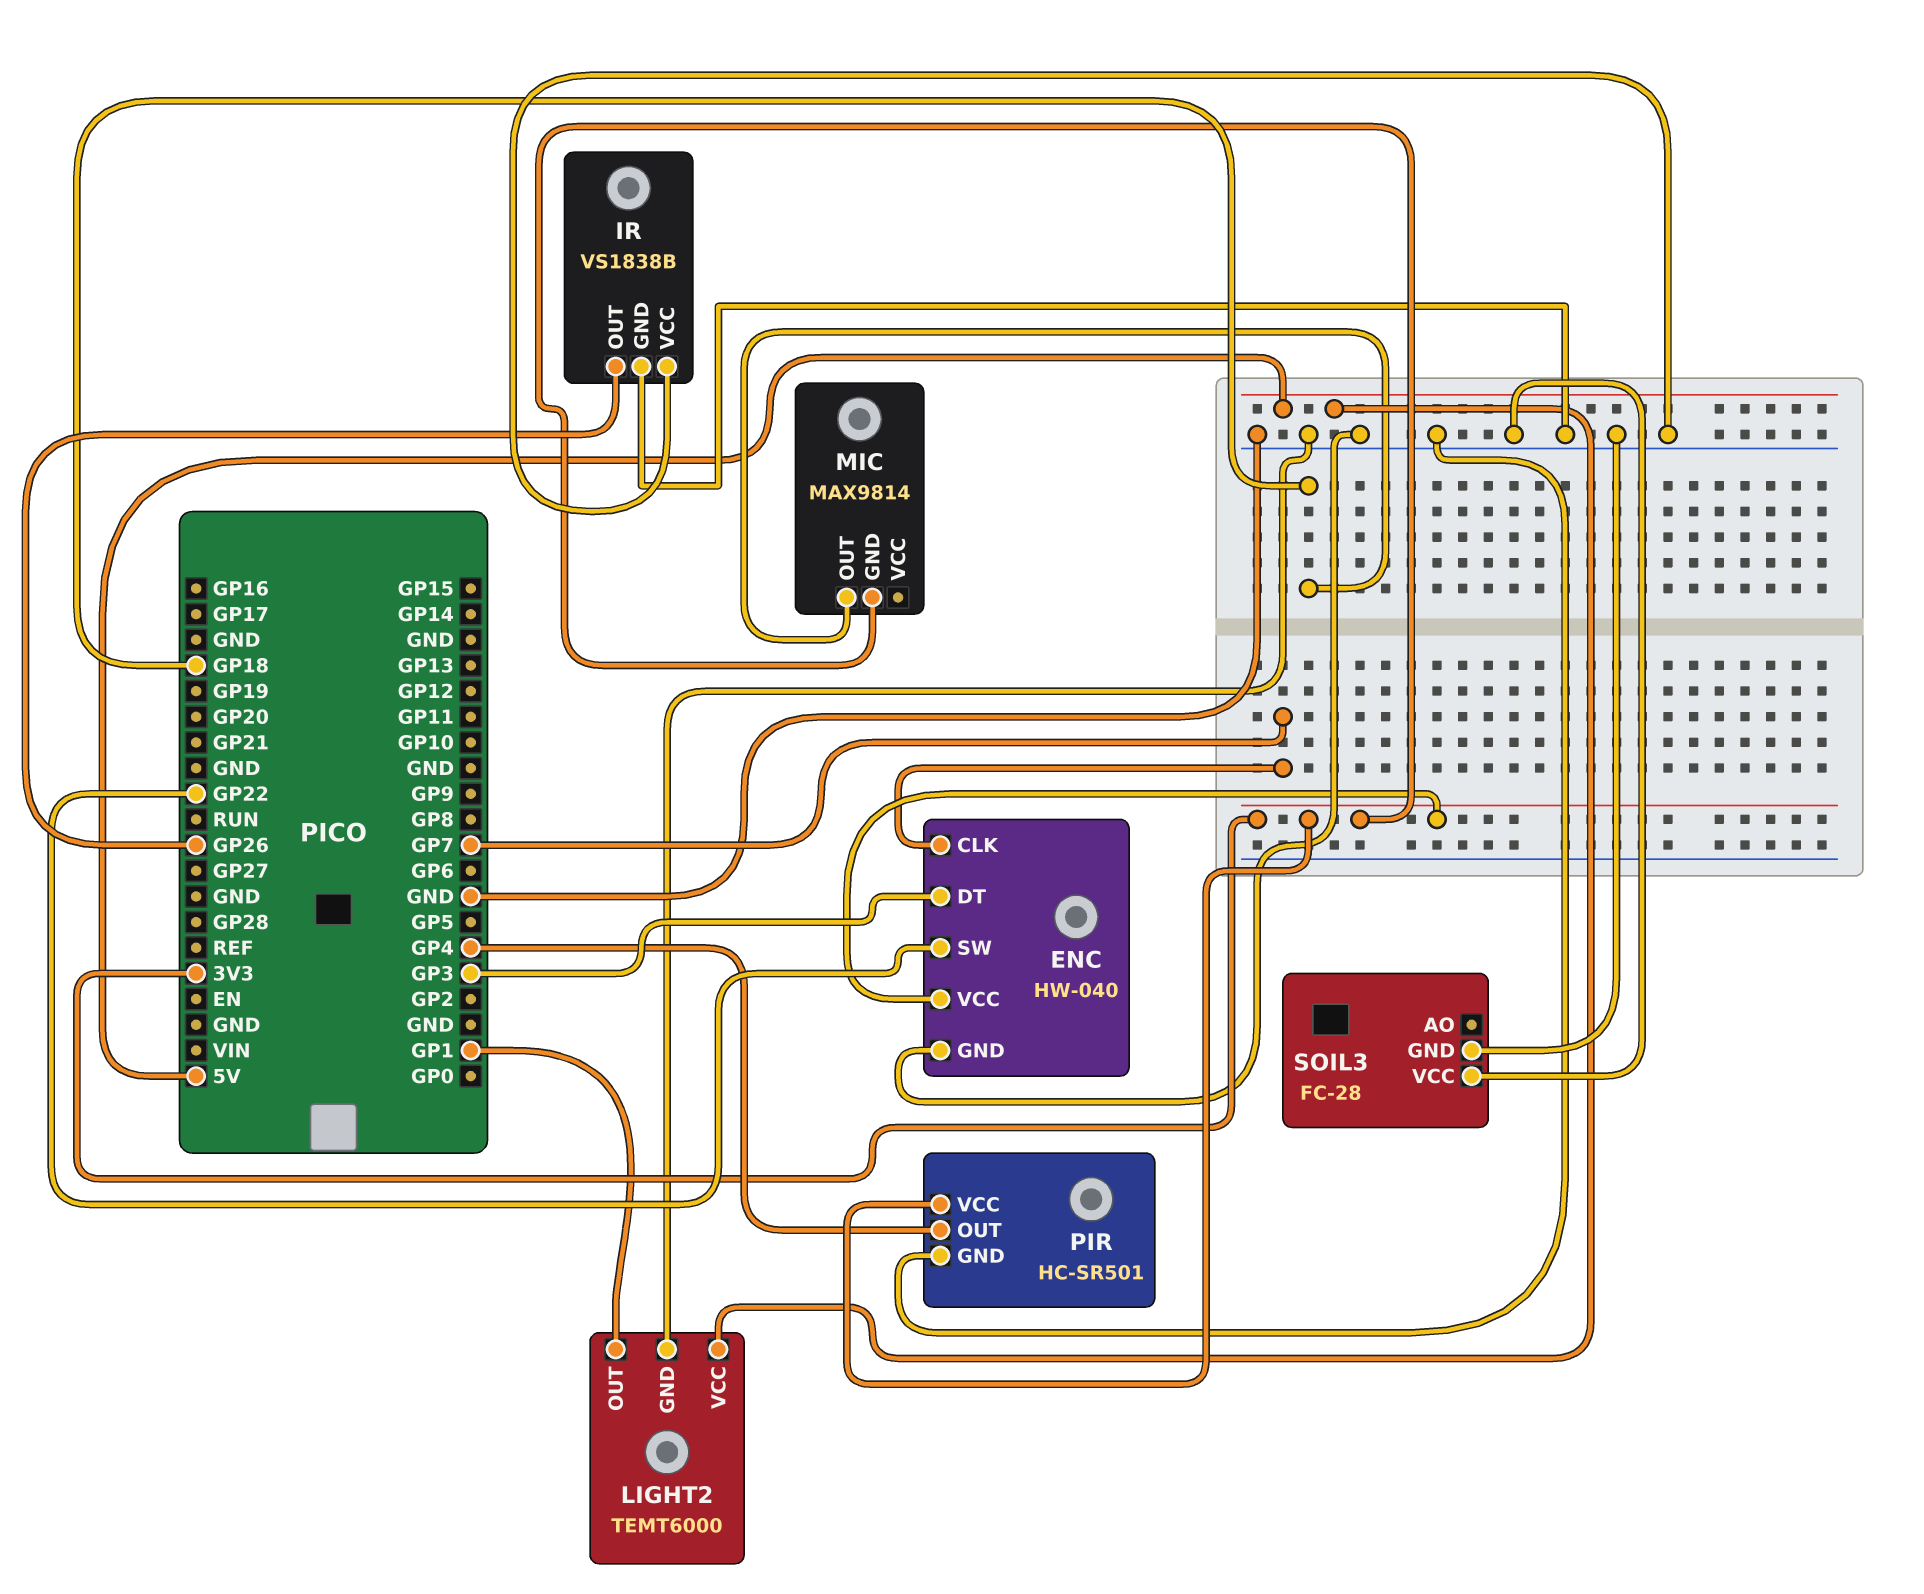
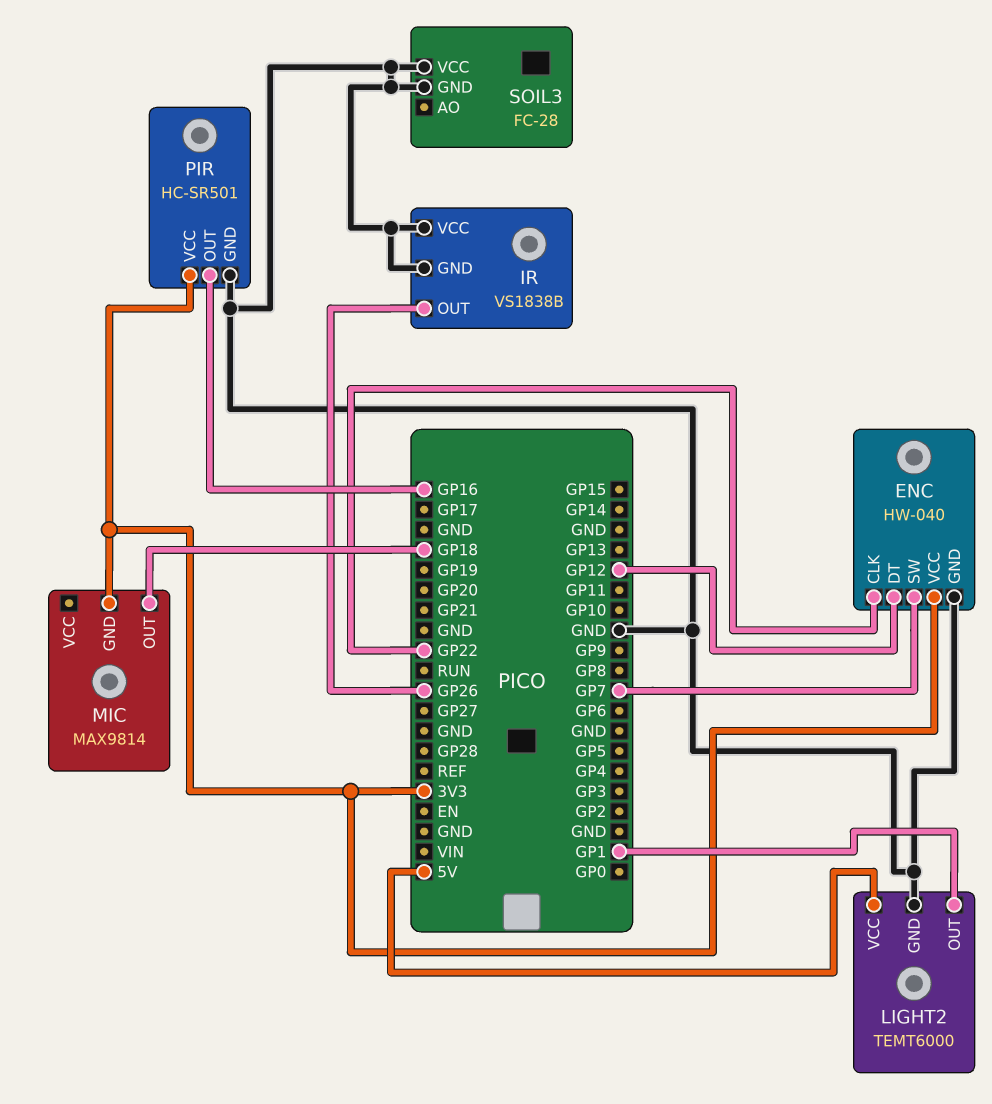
ENC pin CLK: GP7 -> GP22
ENC pin DT: GP3 -> GP12
ENC pin SW: GP22 -> GP7
PIR pin OUT: GP4 -> GP16

